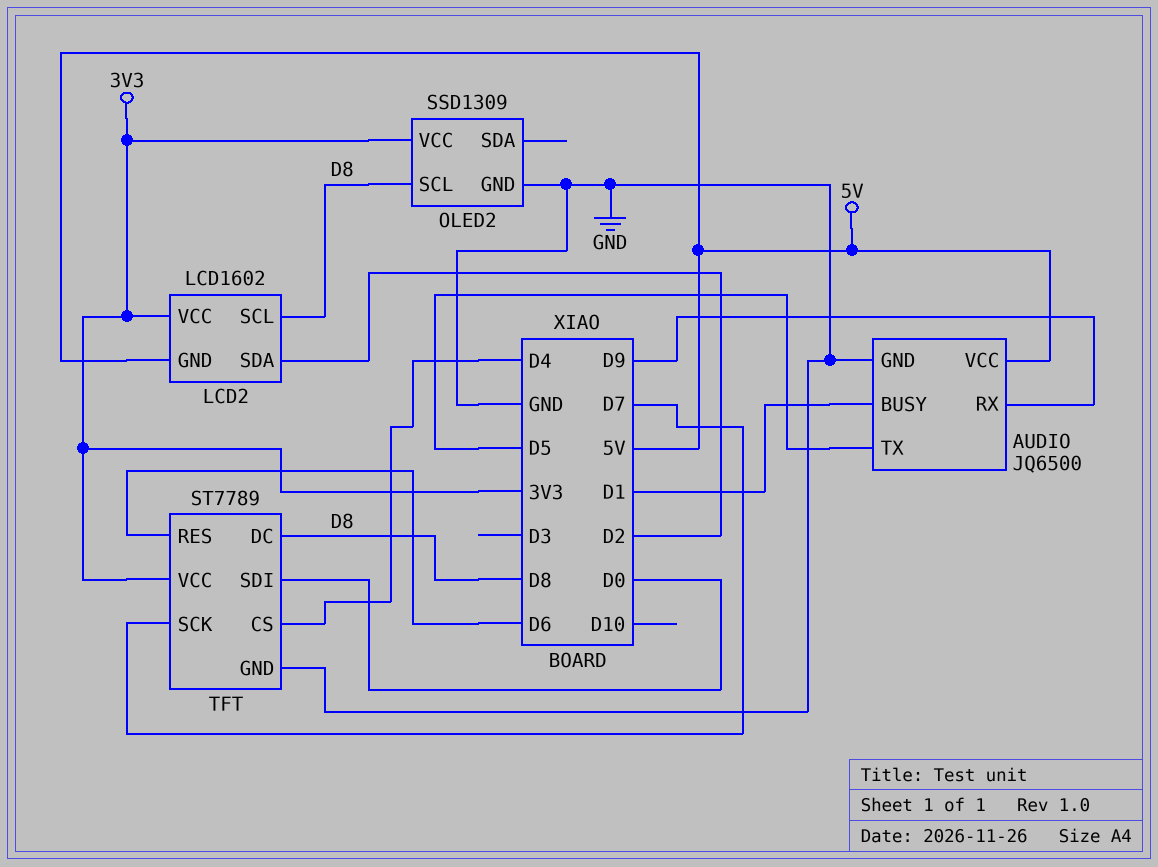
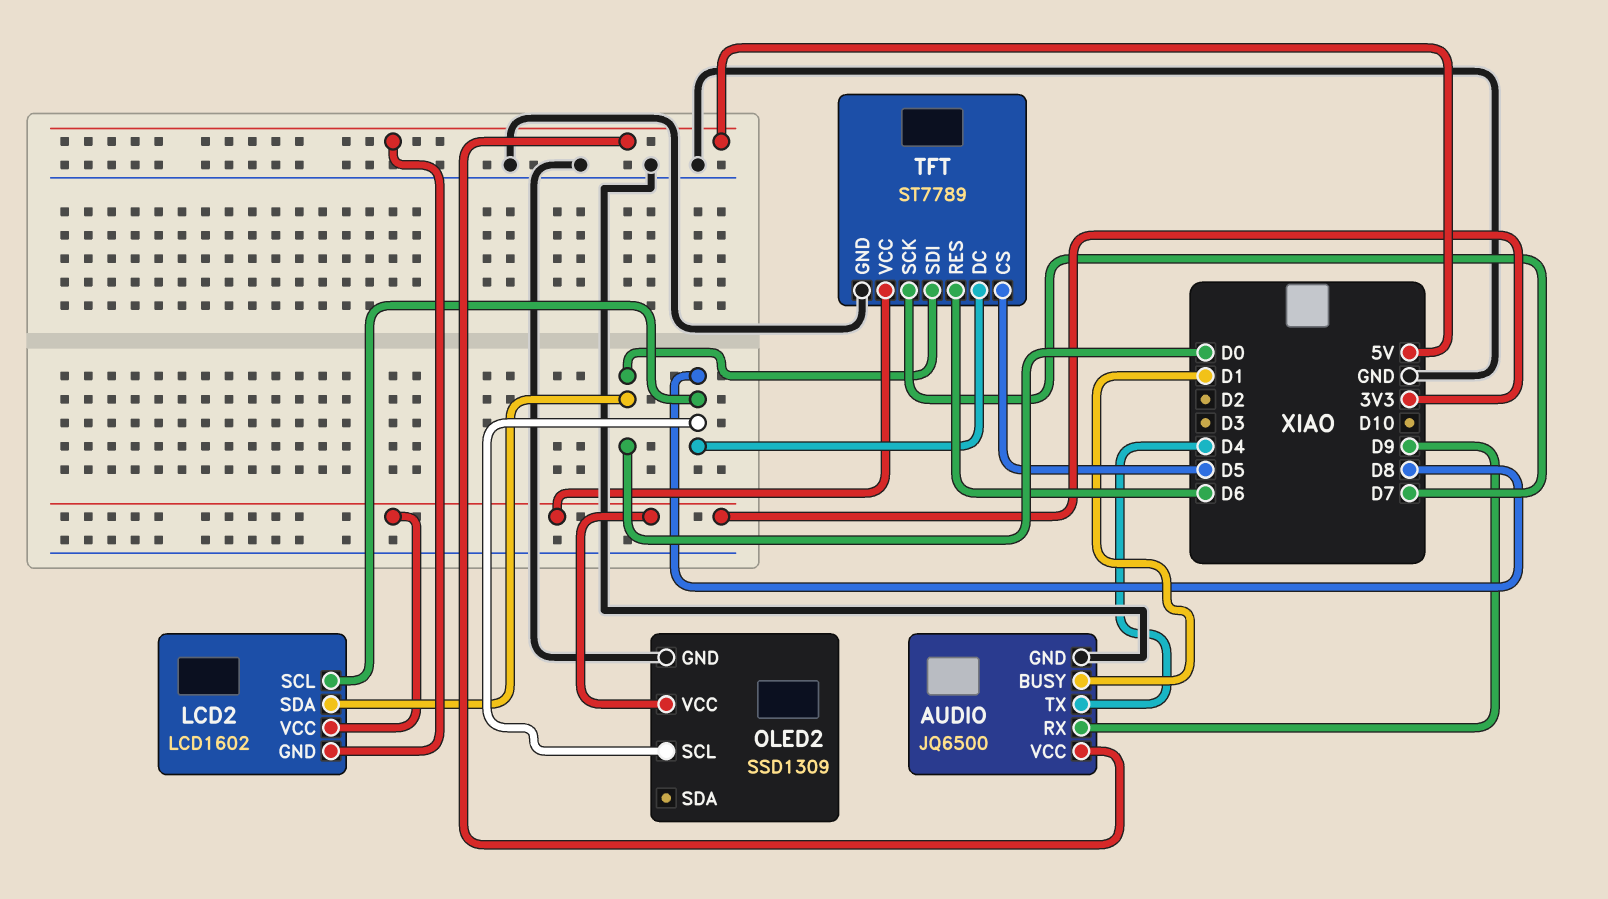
AUDIO pin TX: D5 -> D4
LCD2 pin SDA: D2 -> D0
TFT pin CS: D4 -> D5

